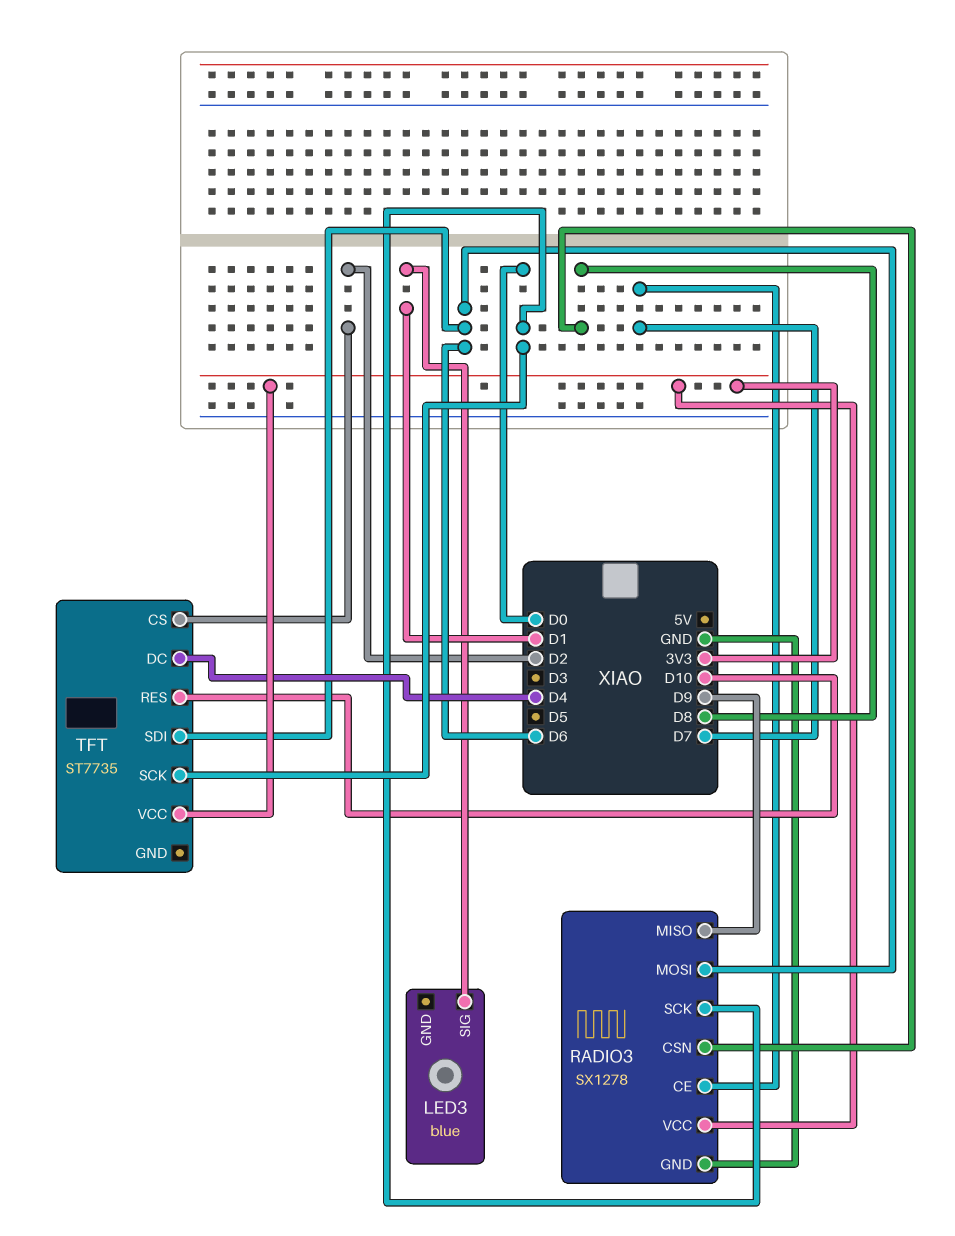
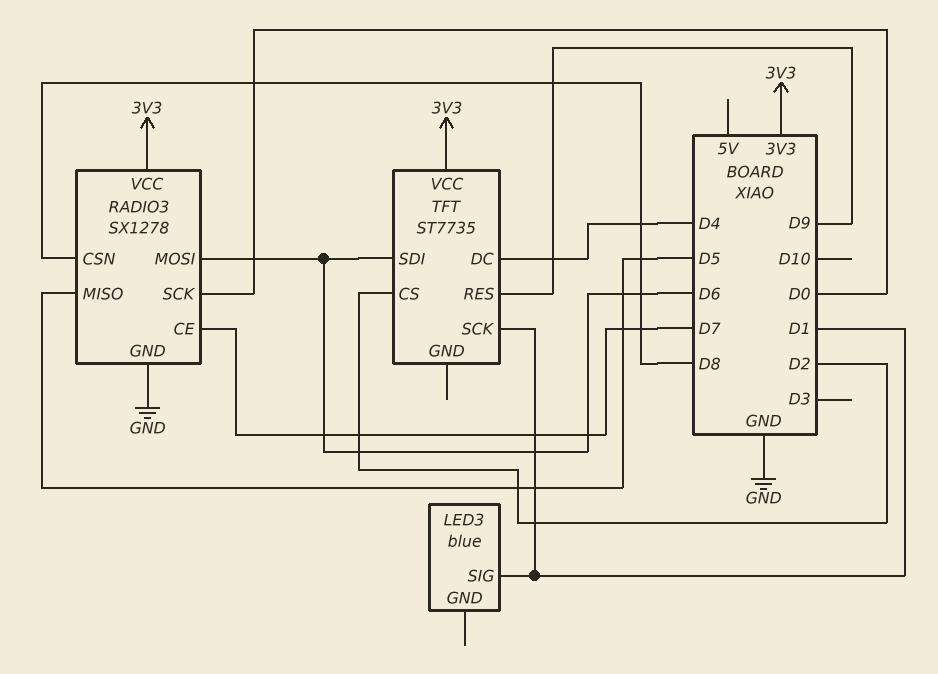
RADIO3 pin MISO: D9 -> D5
TFT pin RES: D10 -> D9
TFT pin SCK: D0 -> D1

